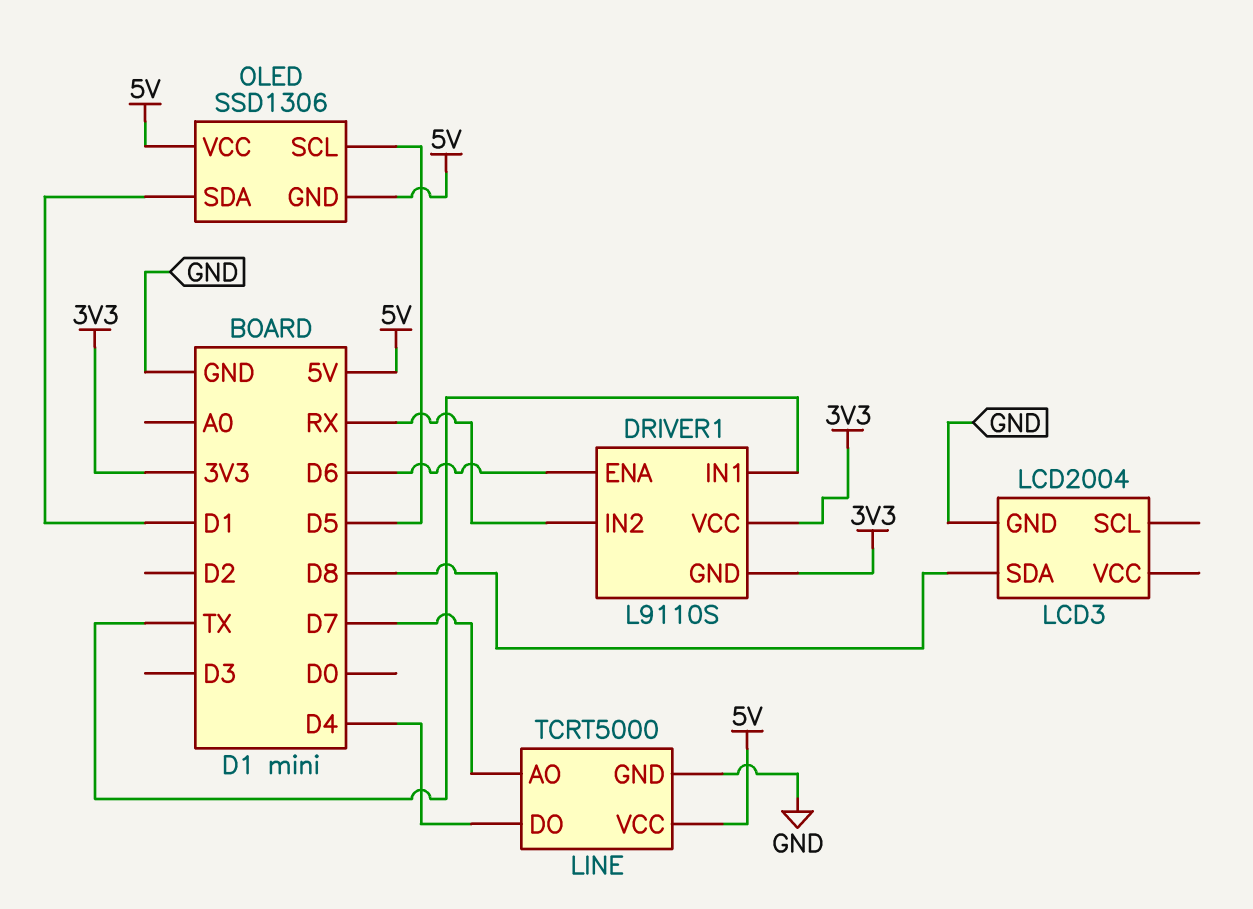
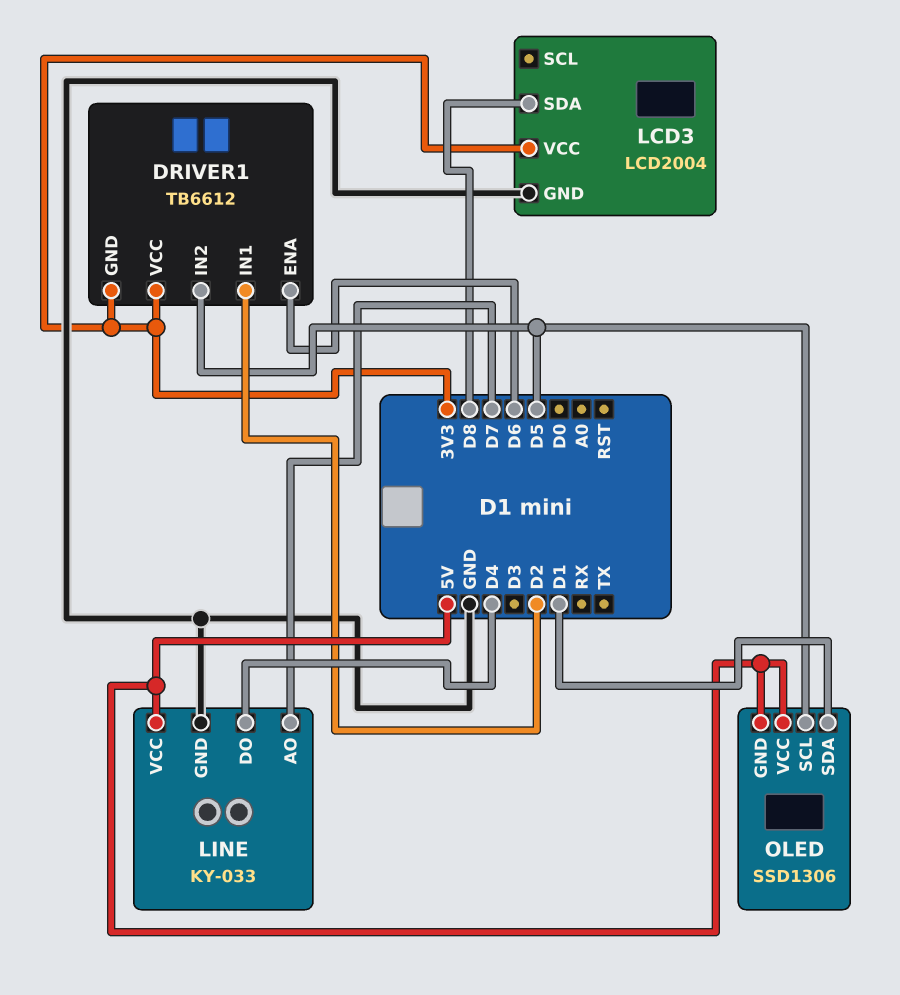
DRIVER1: L9110S -> TB6612
DRIVER1 pin IN1: TX -> D2
DRIVER1 pin IN2: RX -> D5
LCD3 pin VCC: none -> 3V3
LINE: TCRT5000 -> KY-033

